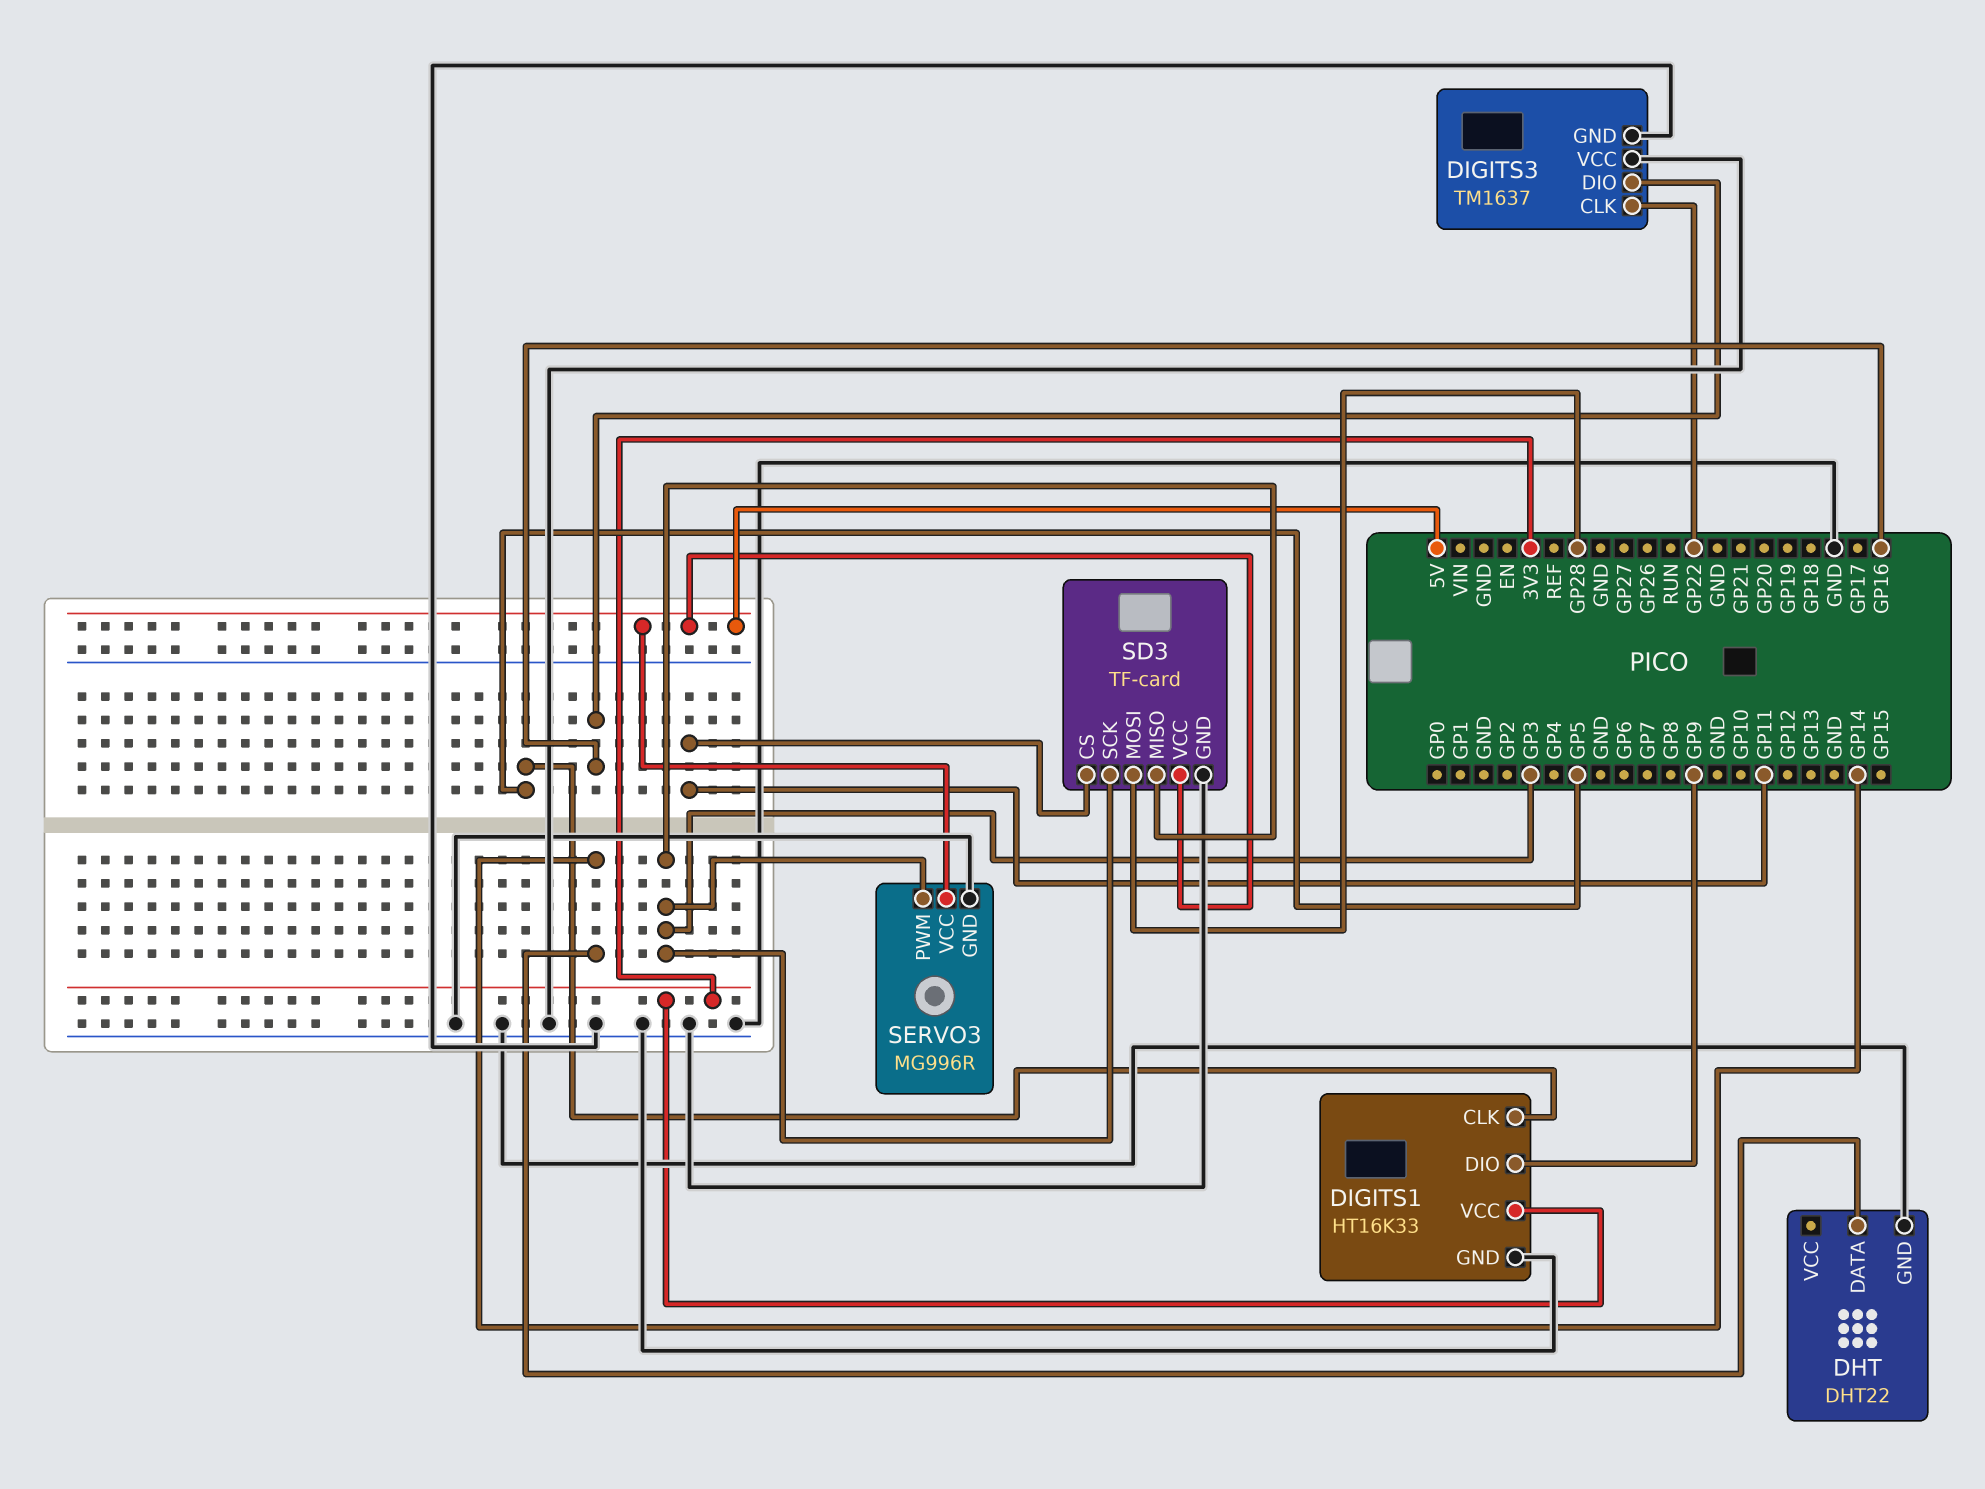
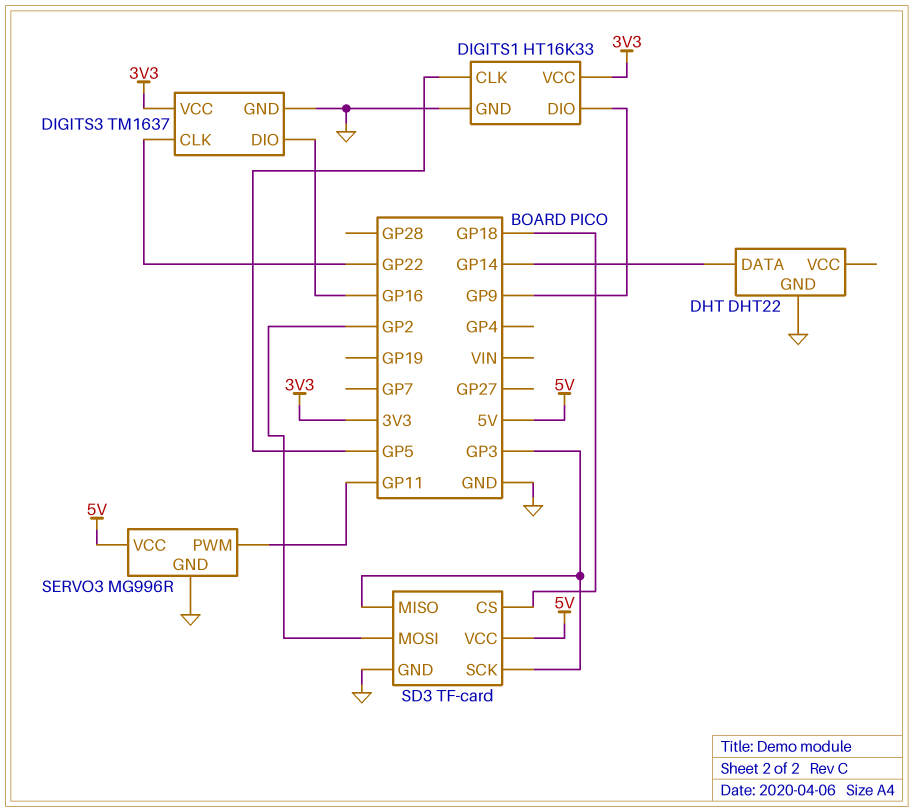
DIGITS3 pin VCC: GND -> 3V3
SD3 pin CS: GP11 -> GP18
SD3 pin MOSI: GP28 -> GP2
SERVO3 pin PWM: GP3 -> GP11

